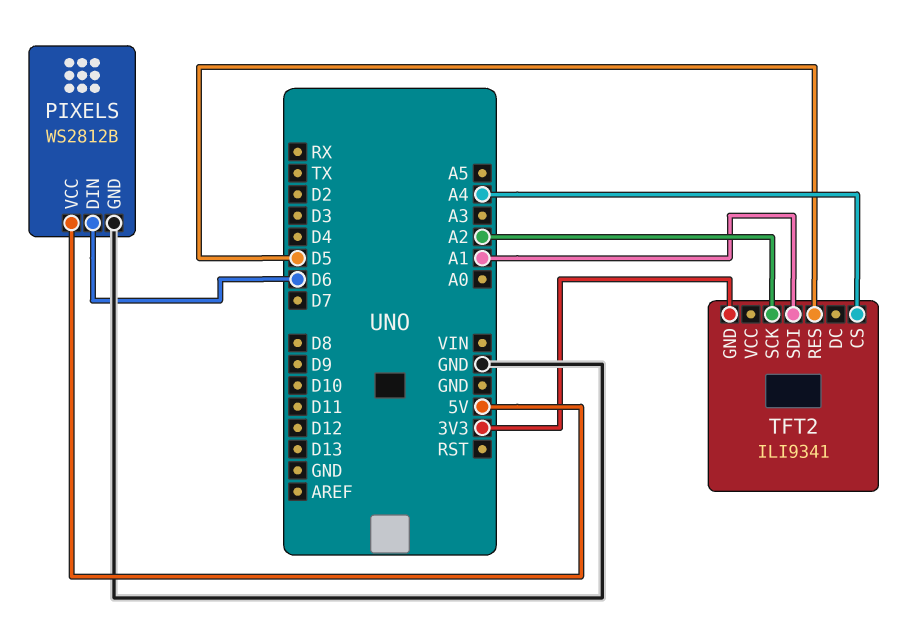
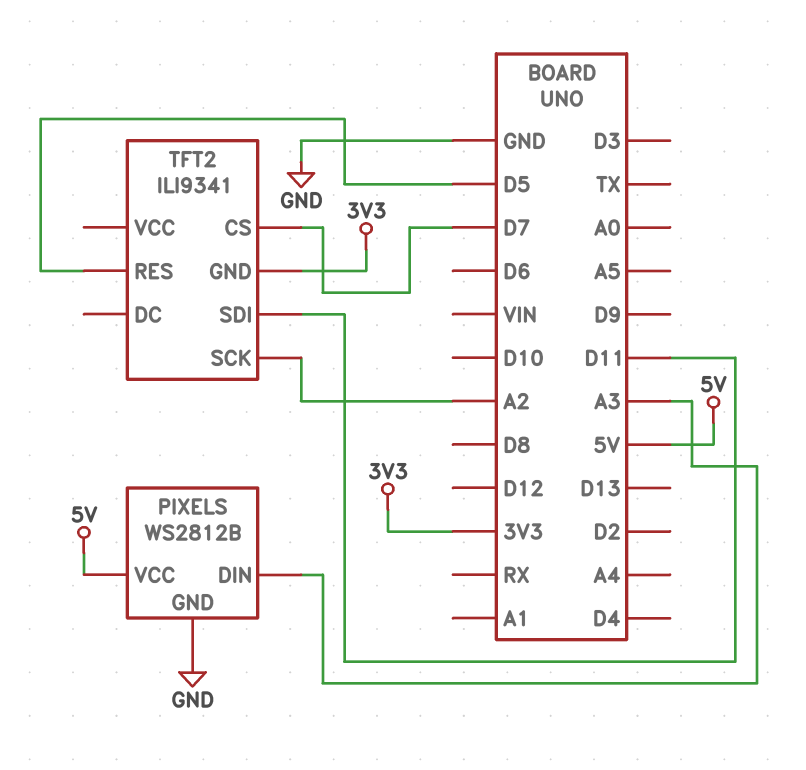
PIXELS pin DIN: D6 -> A3
TFT2 pin CS: A4 -> D7
TFT2 pin SDI: A1 -> D11

